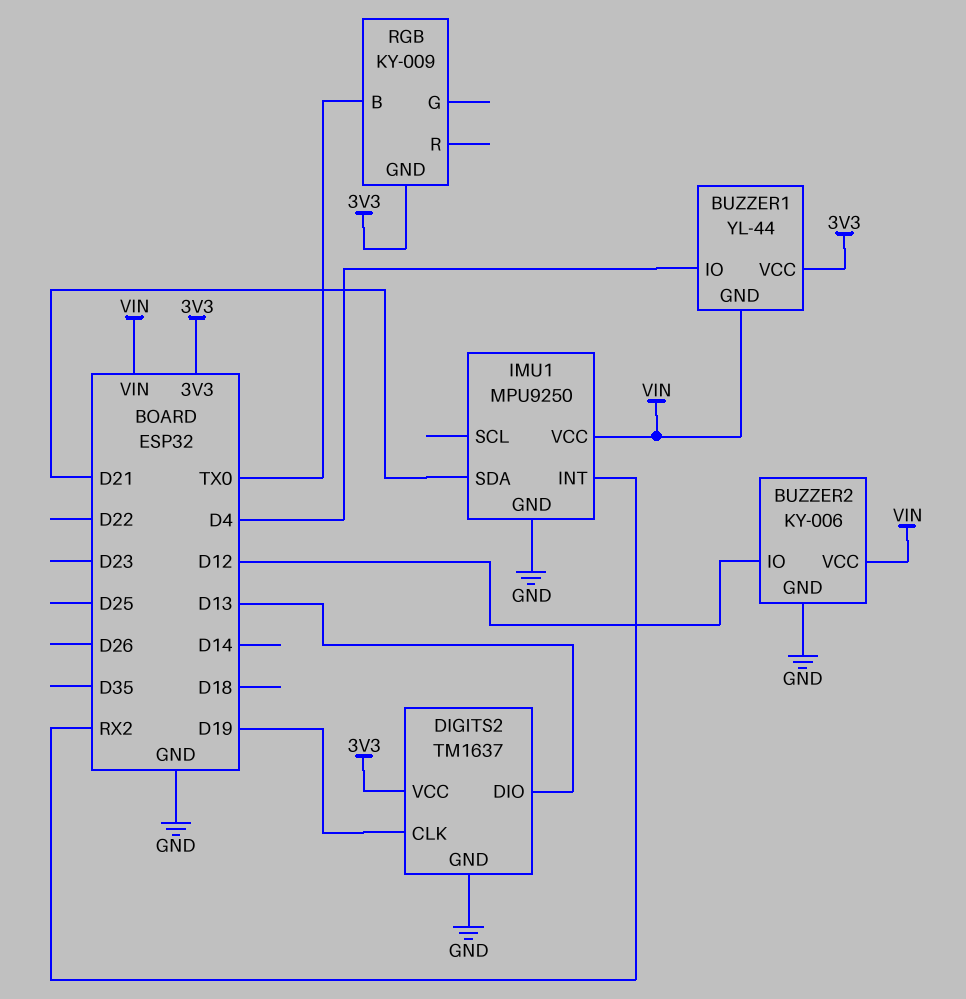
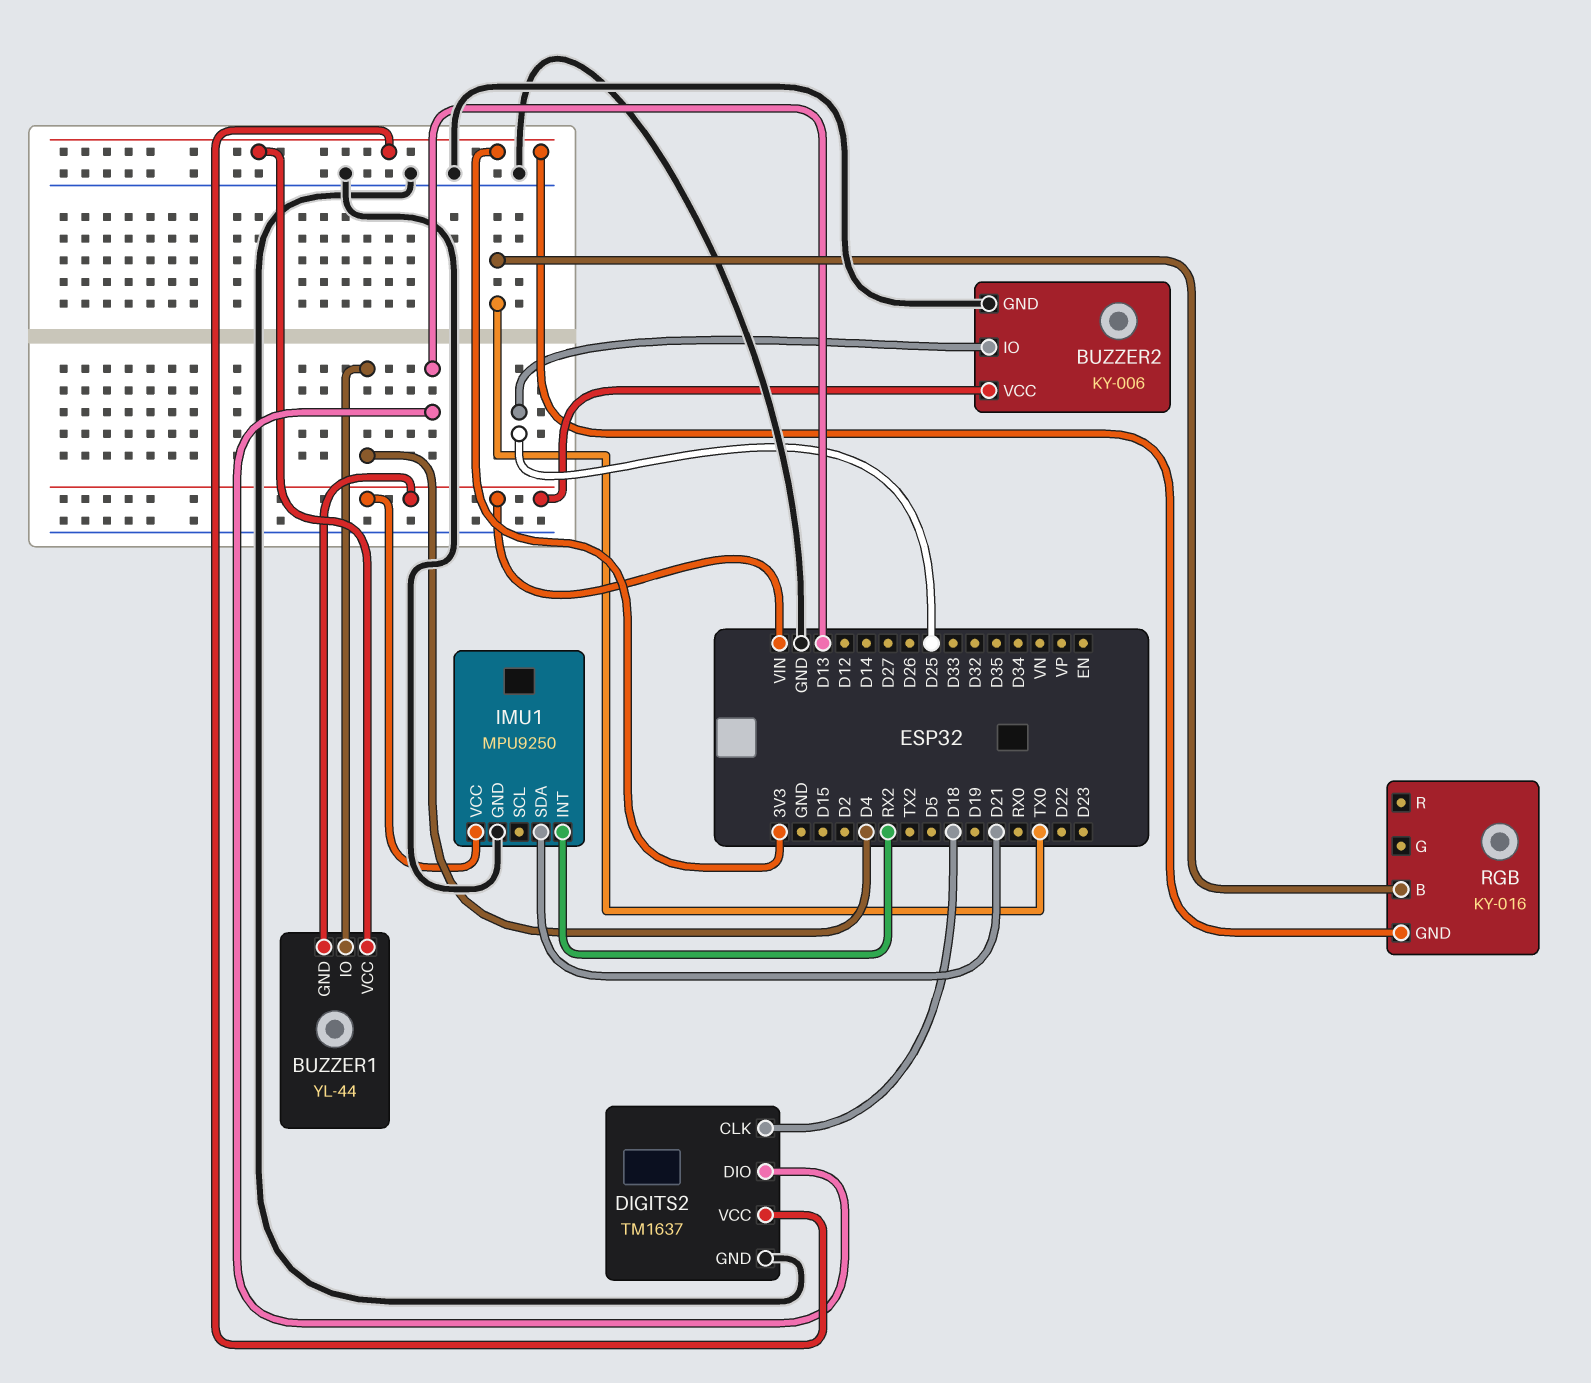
BUZZER2 pin IO: D12 -> D25
DIGITS2 pin CLK: D19 -> D18
RGB: KY-009 -> KY-016

